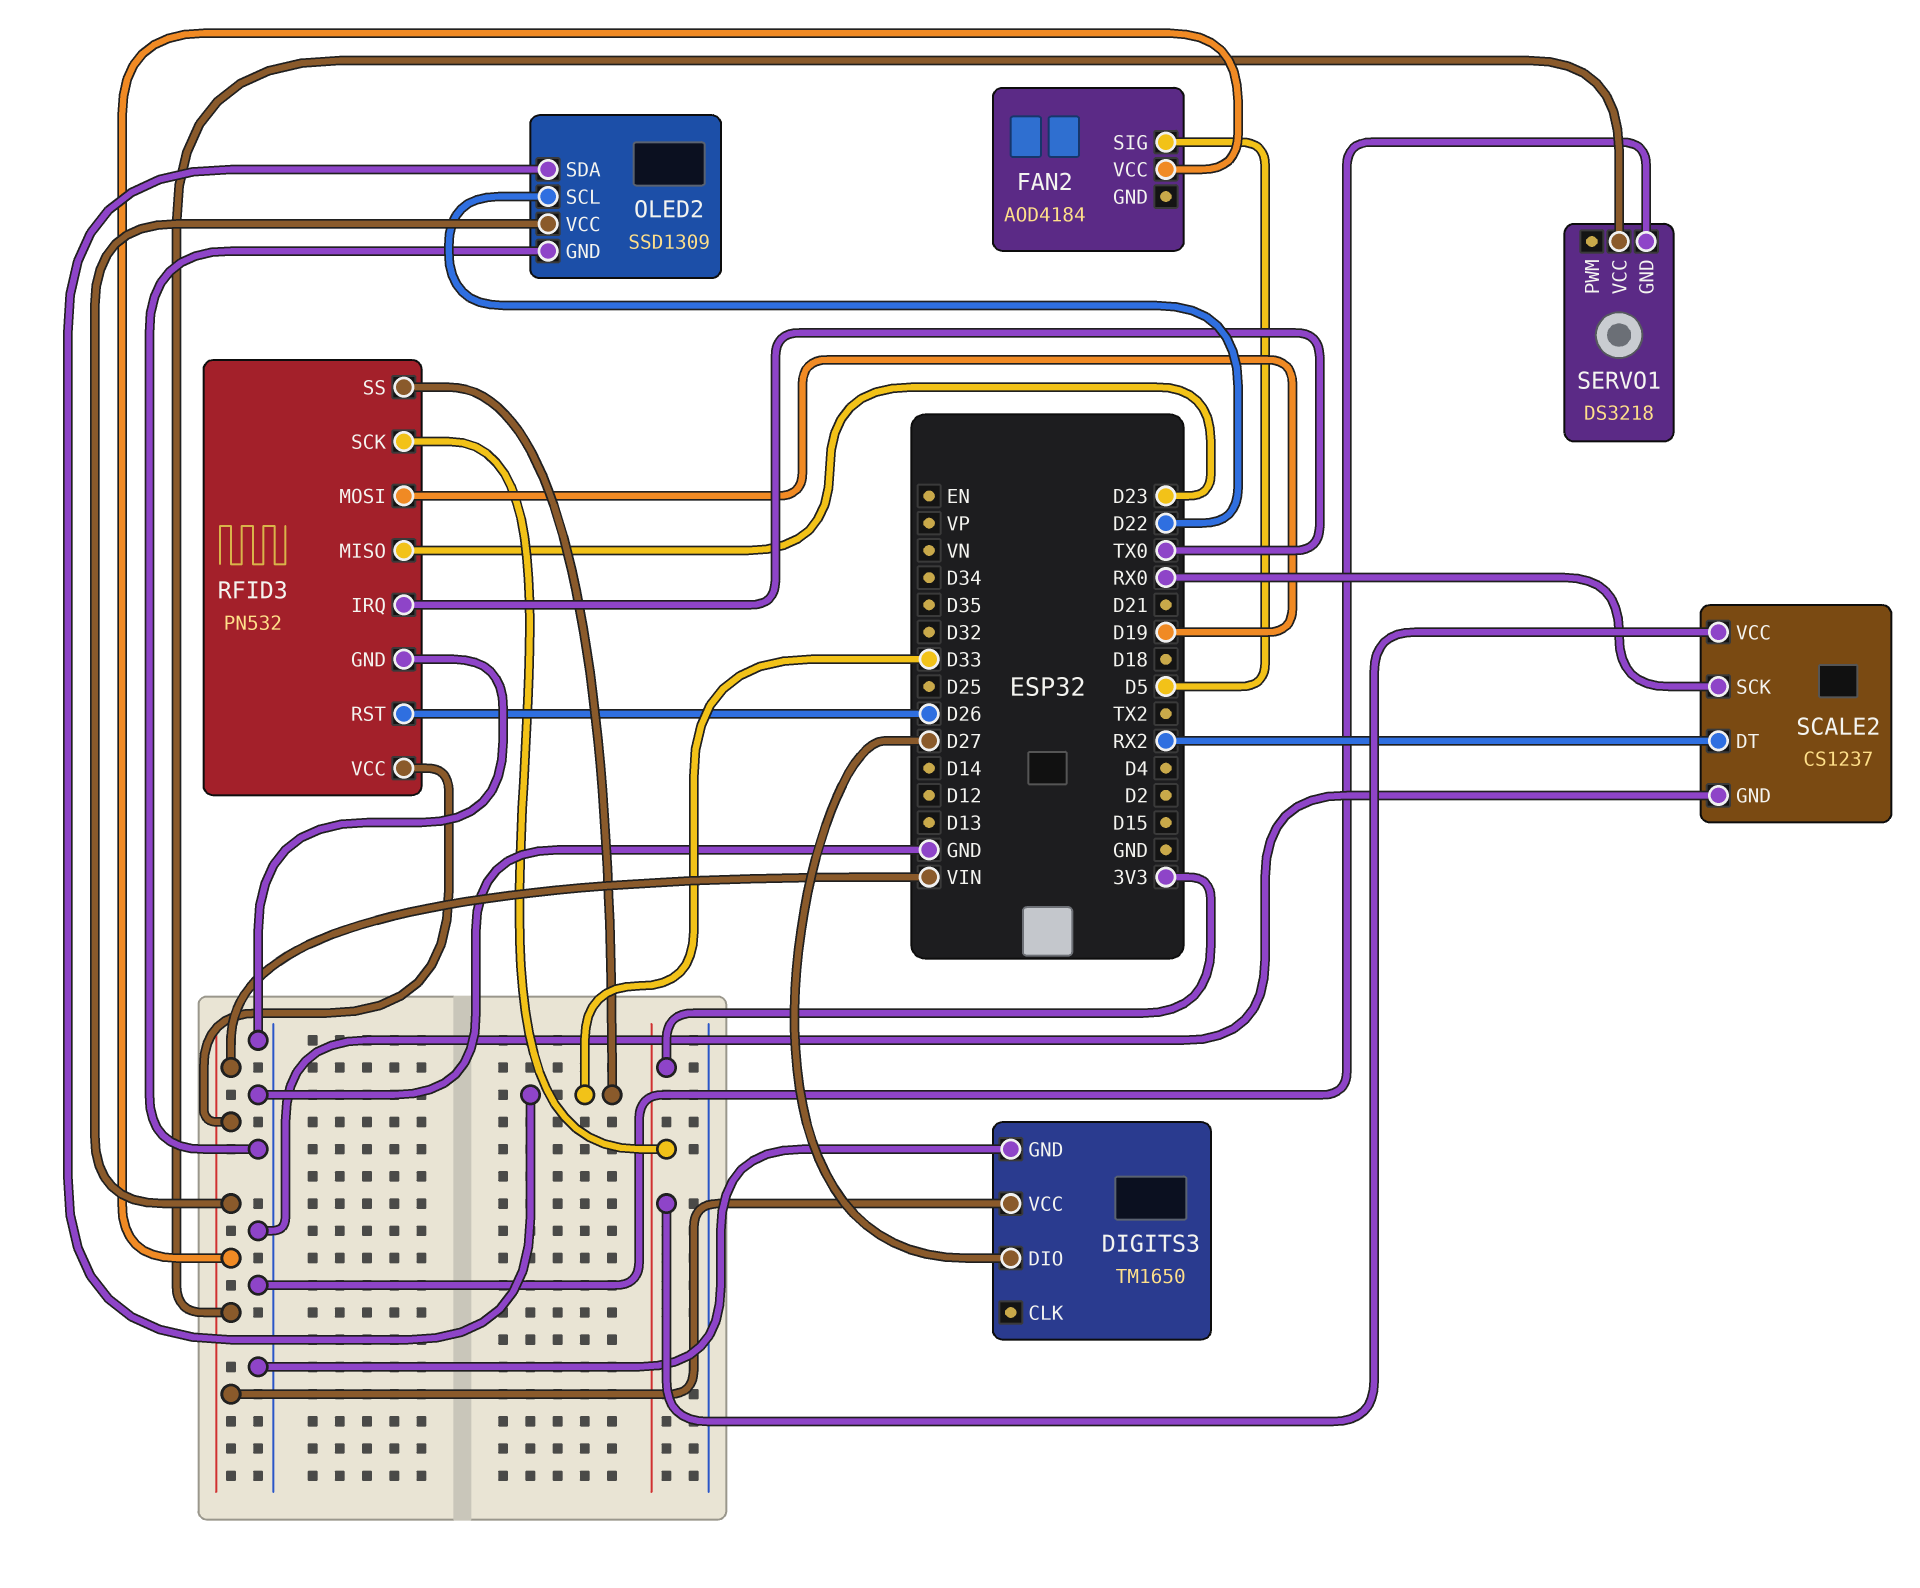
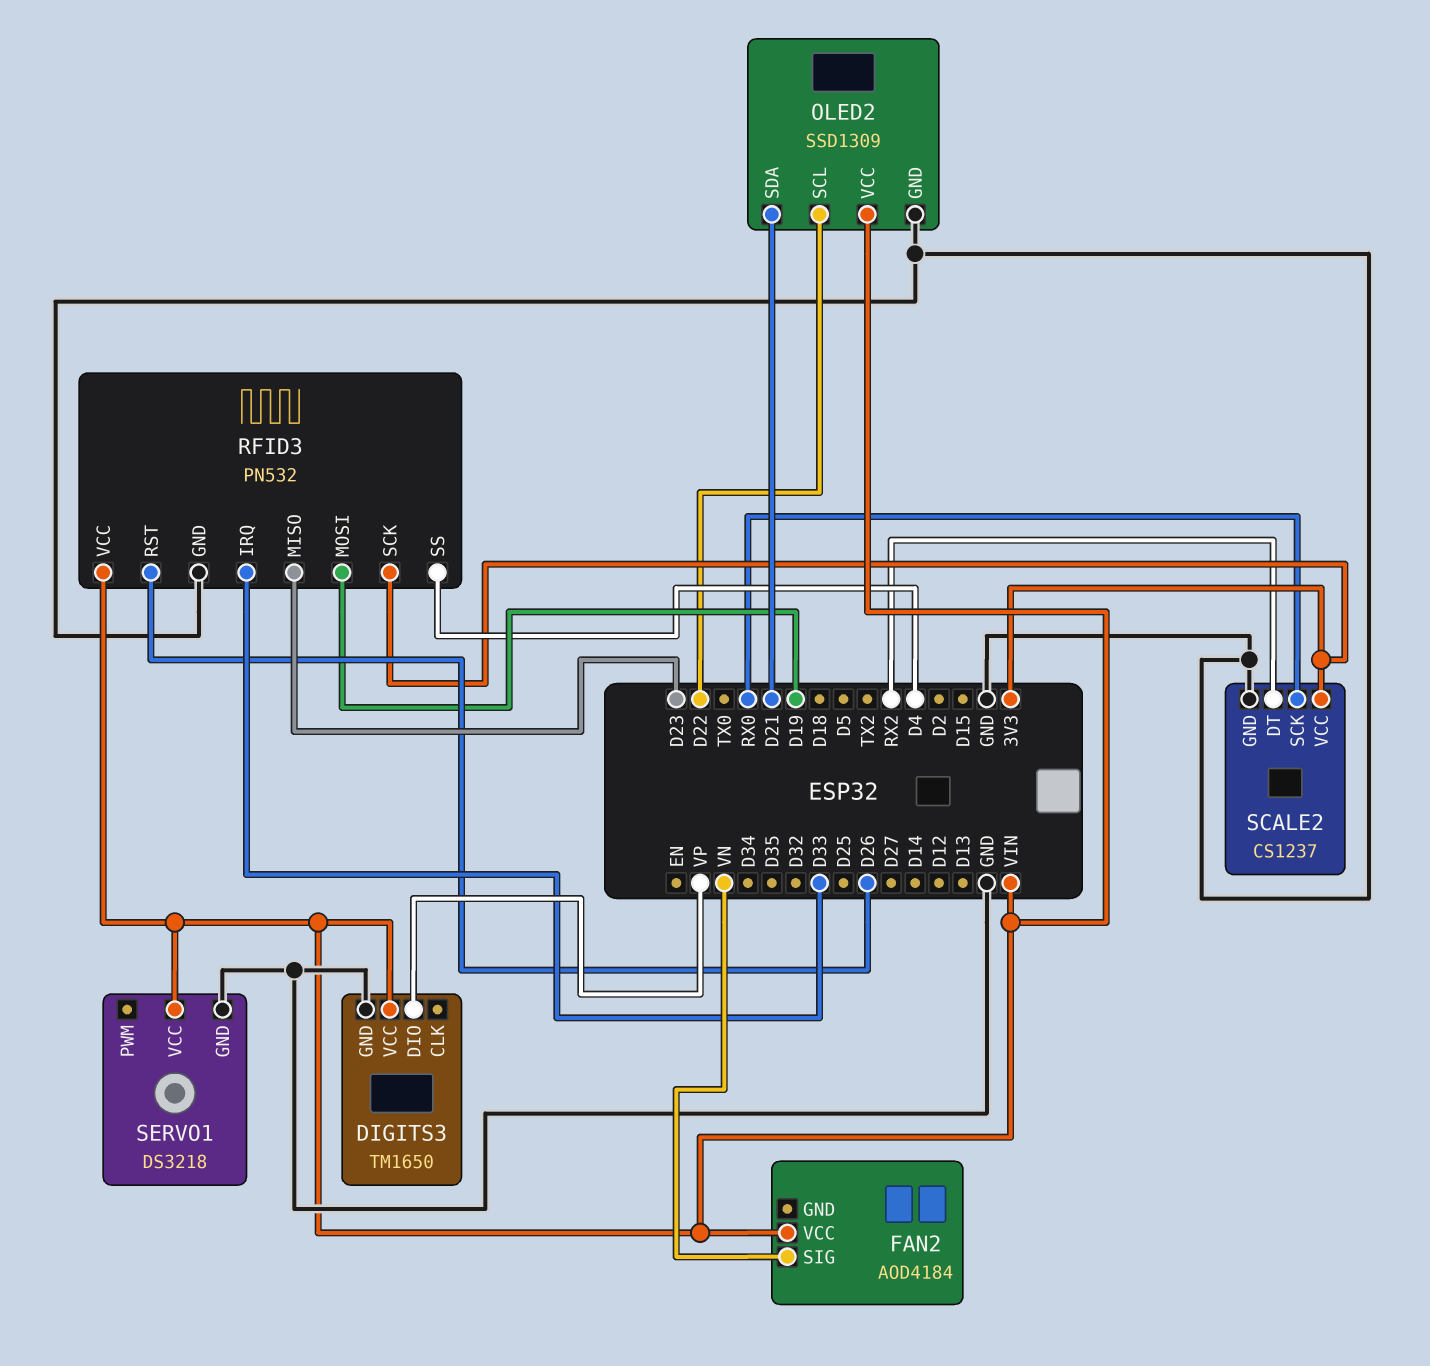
DIGITS3 pin DIO: D27 -> VP
FAN2 pin SIG: D5 -> VN
OLED2 pin SDA: D33 -> D21
RFID3 pin IRQ: TX0 -> D33
RFID3 pin SS: D33 -> D4

